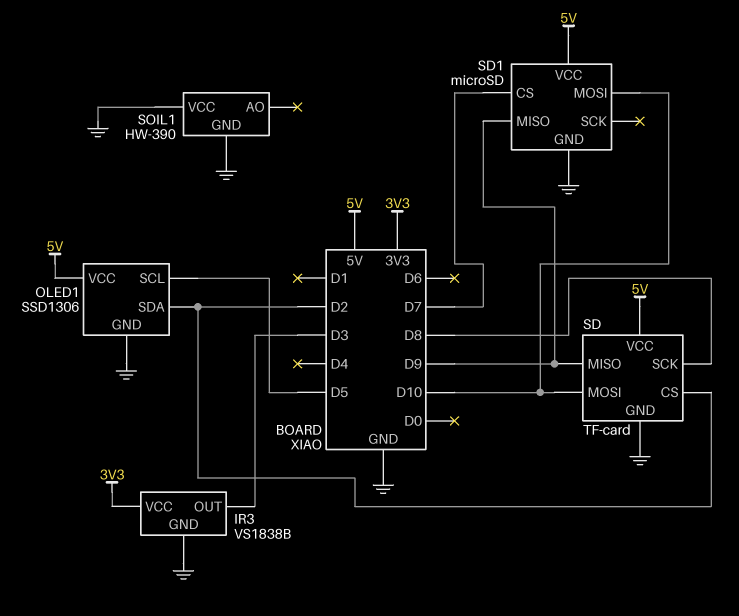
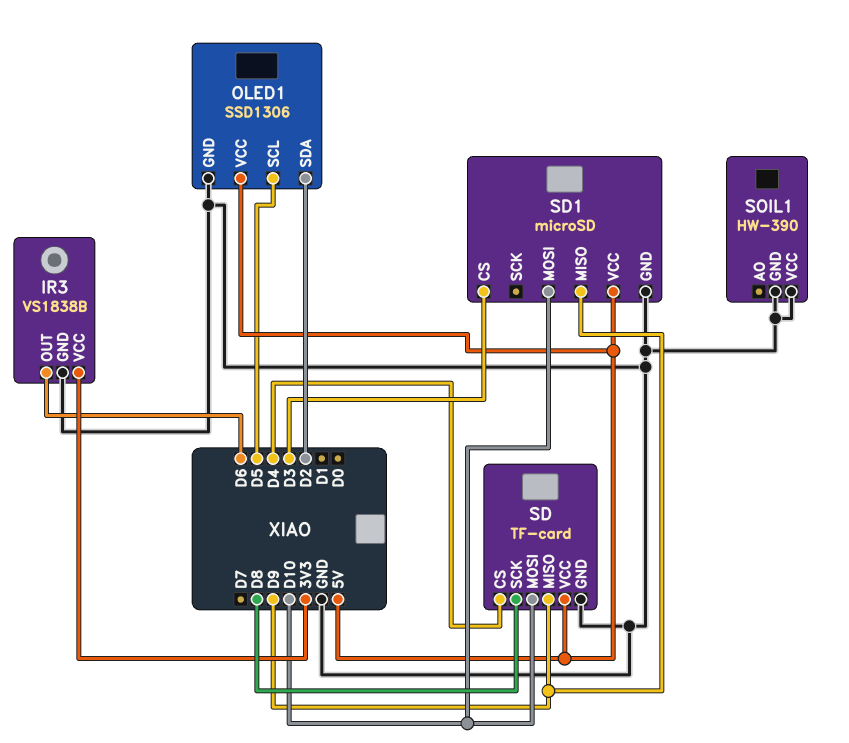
IR3 pin OUT: D3 -> D6
SD pin CS: D2 -> D4
SD1 pin CS: D7 -> D3

